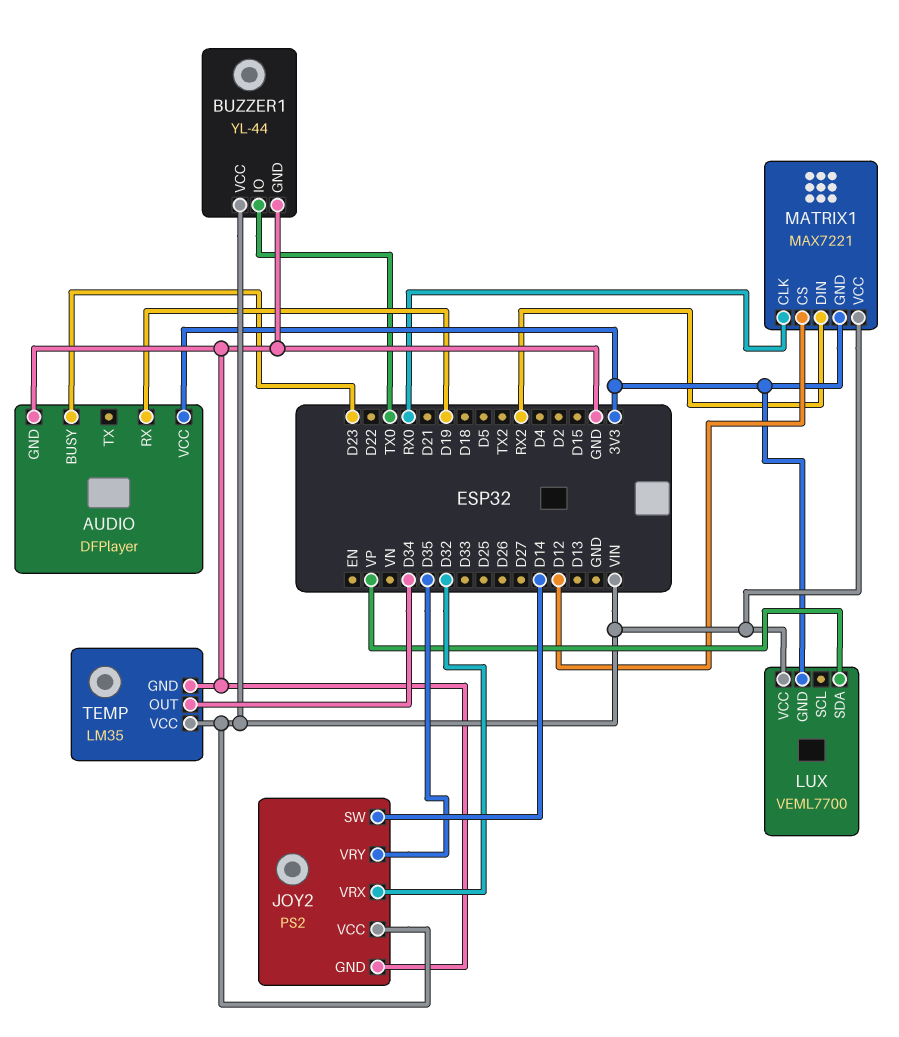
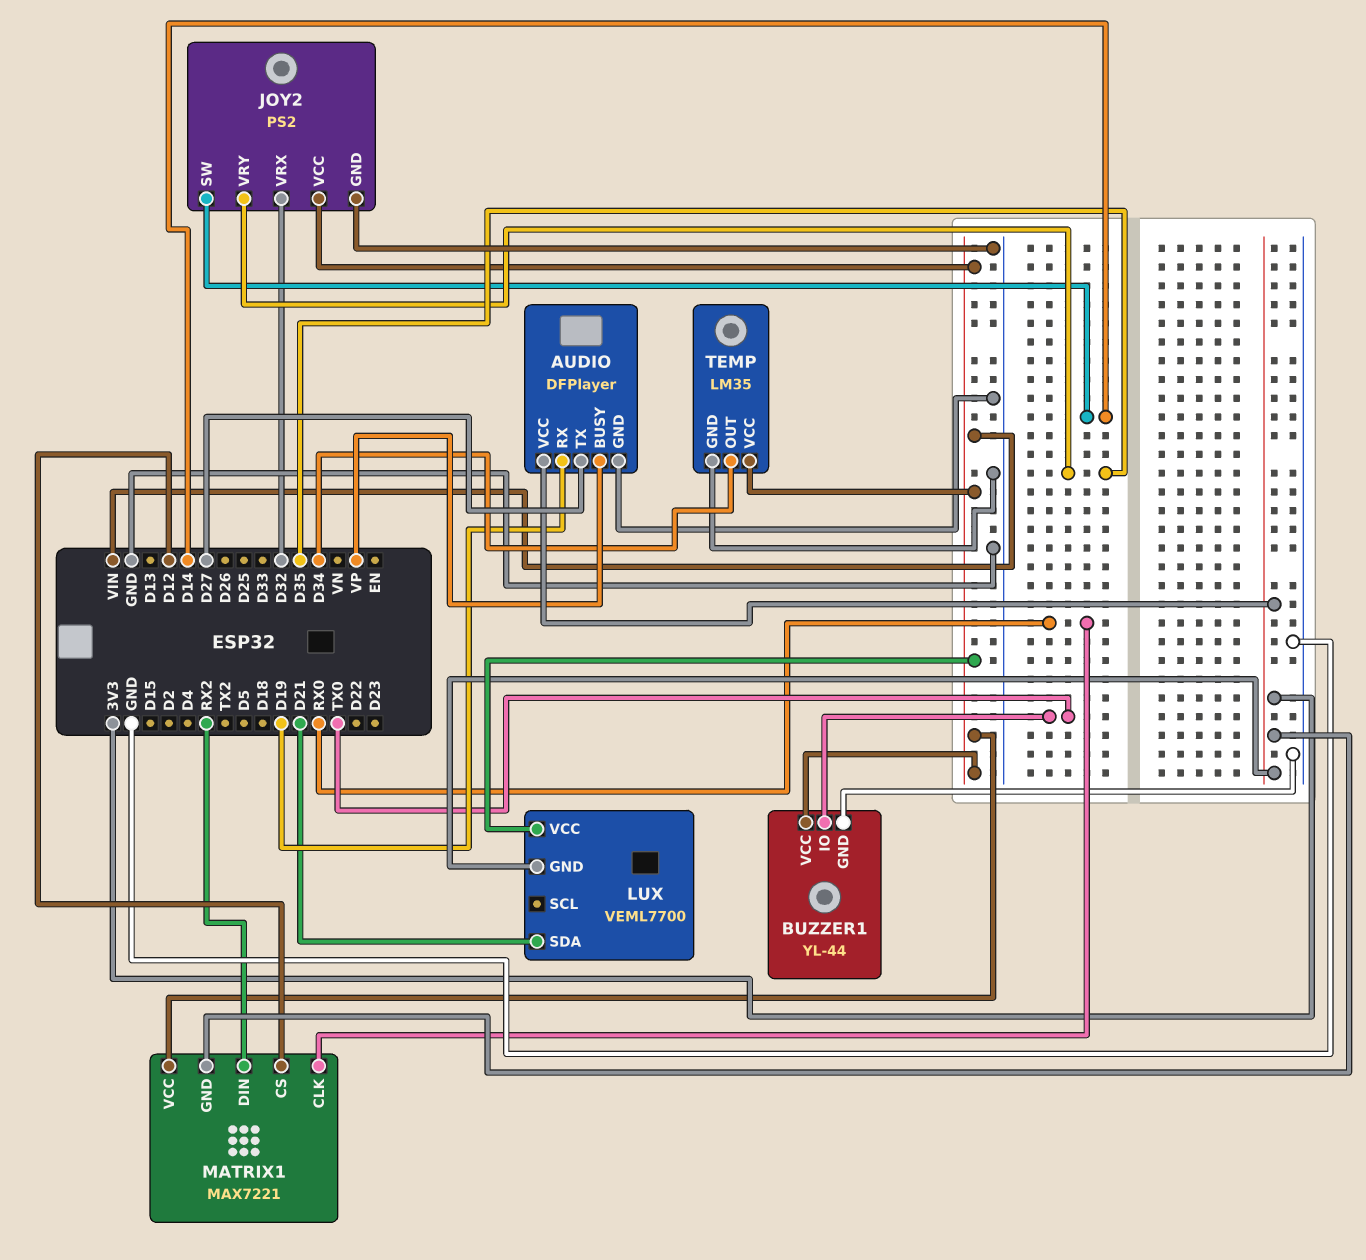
AUDIO pin BUSY: D23 -> VP
AUDIO pin TX: none -> D27
LUX pin SDA: VP -> D21

